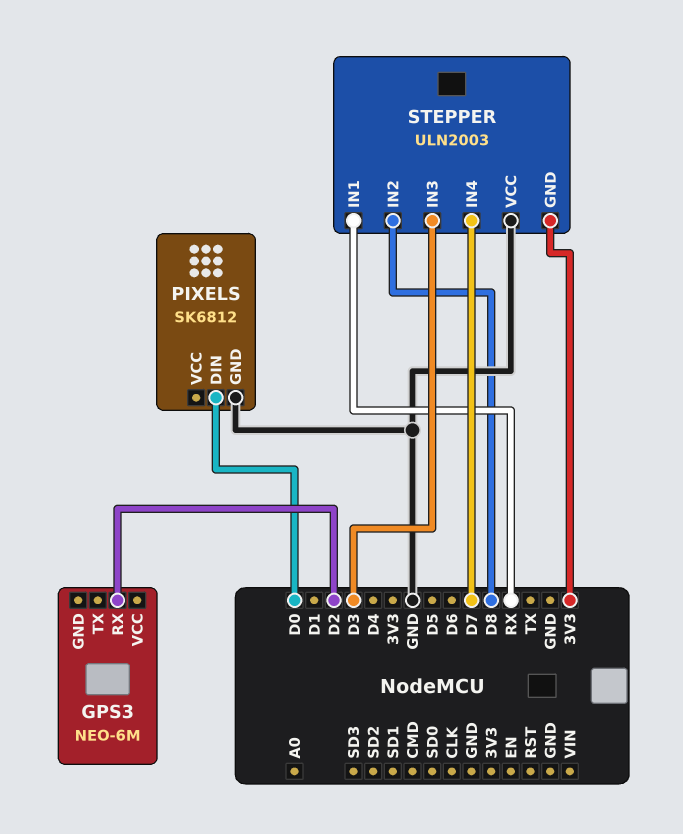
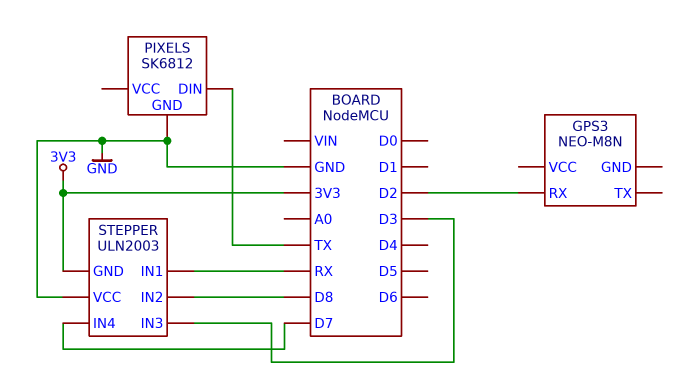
GPS3: NEO-6M -> NEO-M8N
PIXELS pin DIN: D0 -> TX

